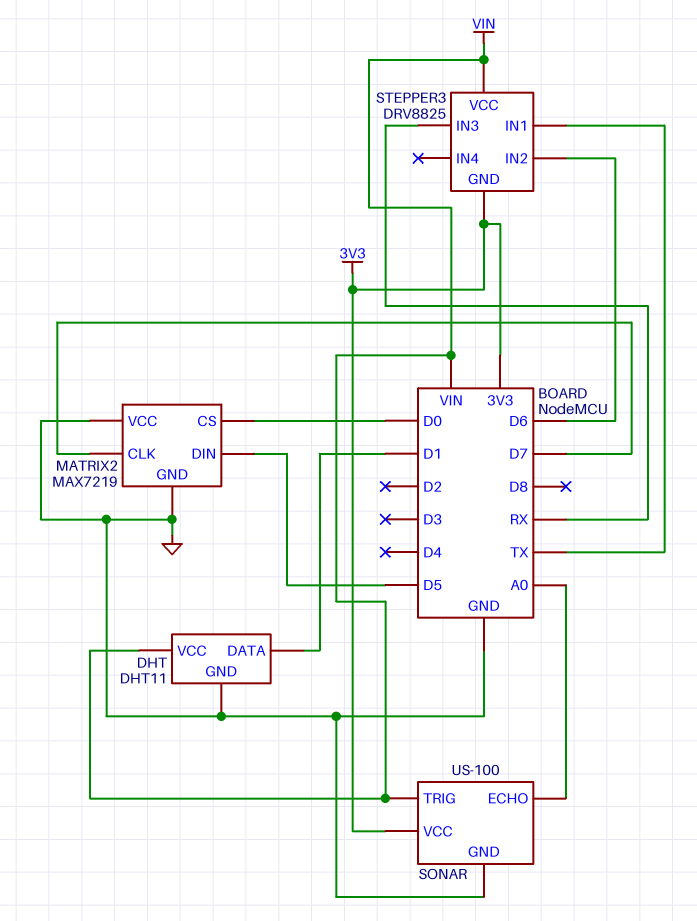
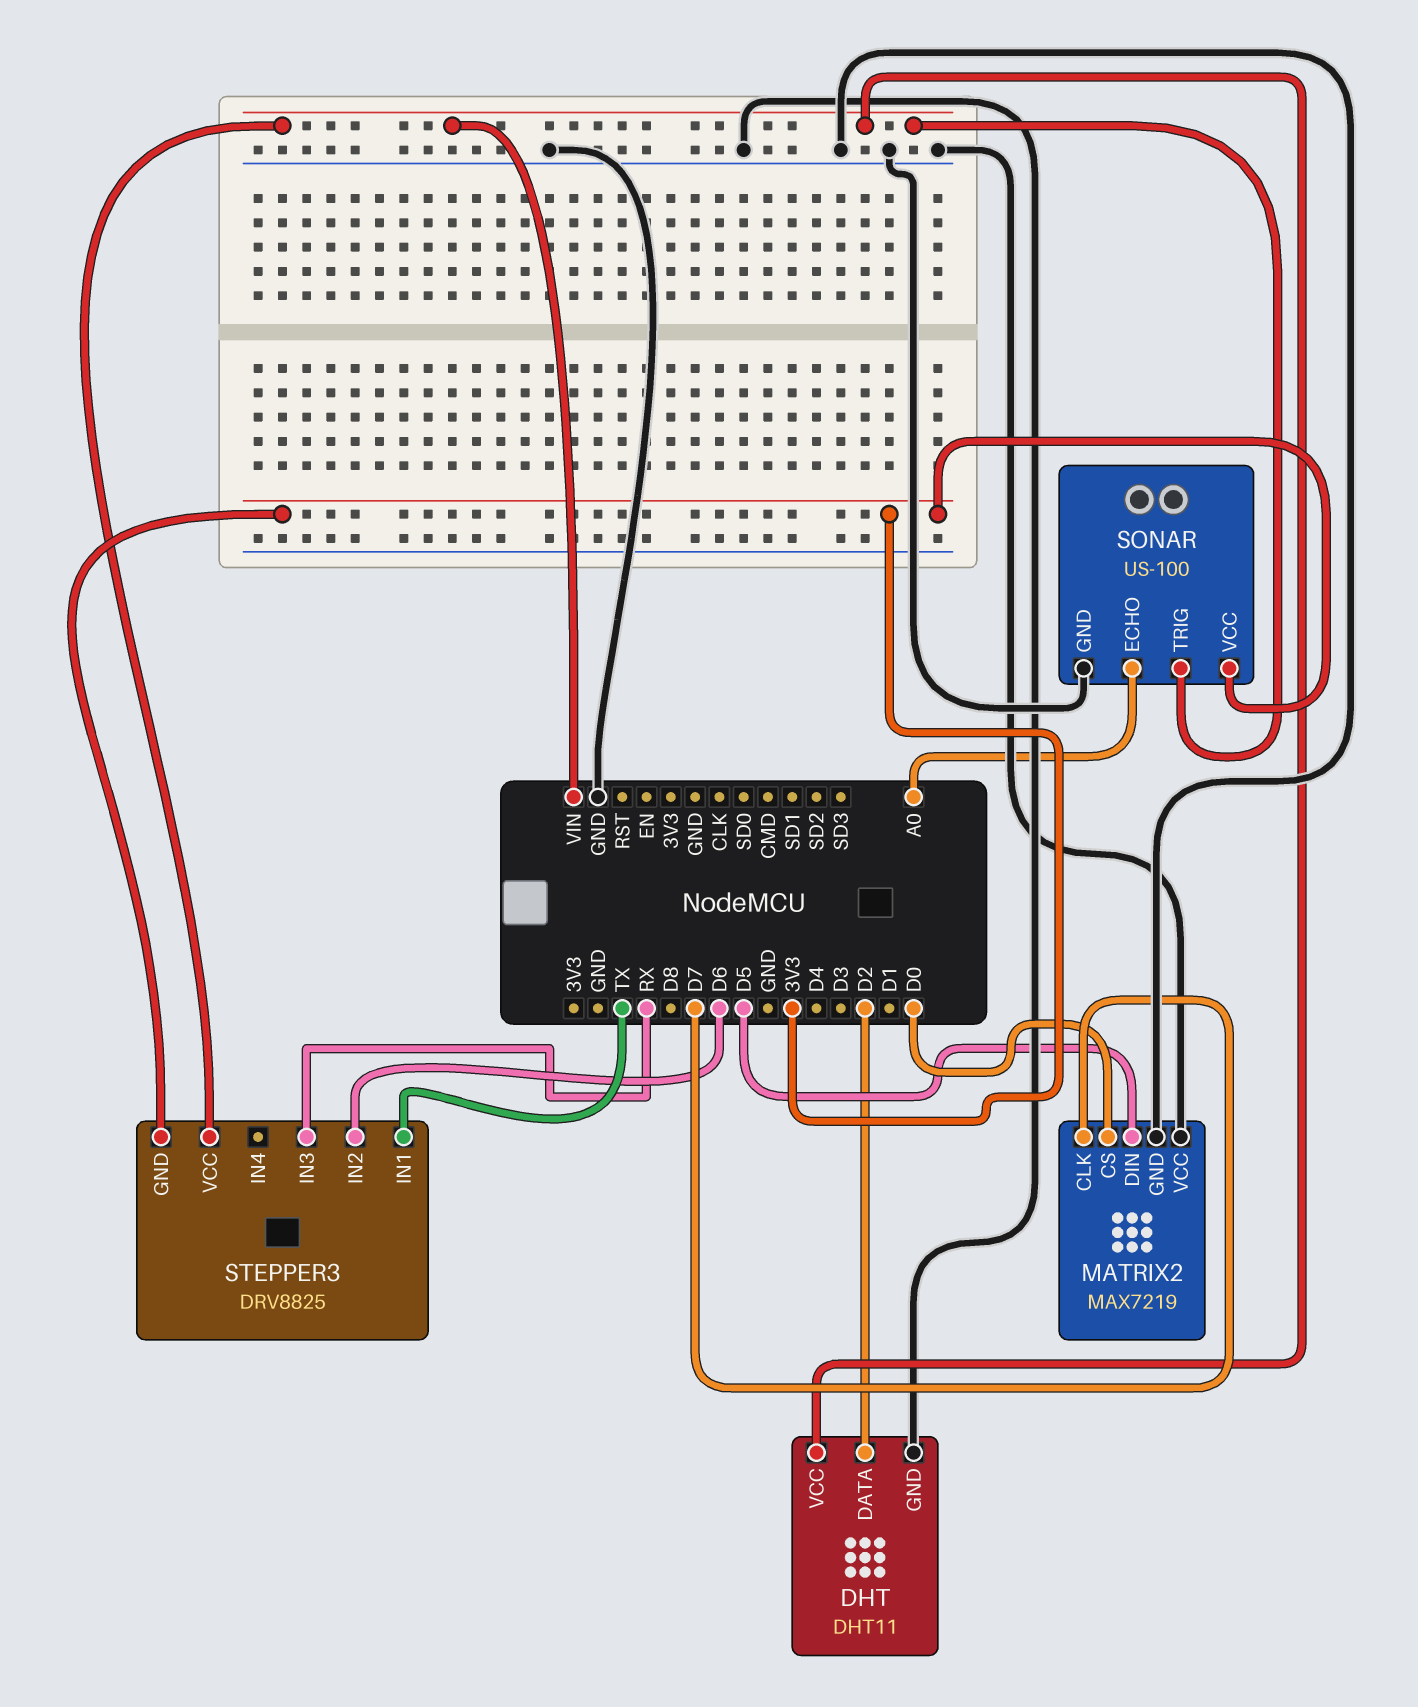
DHT pin DATA: D1 -> D2

